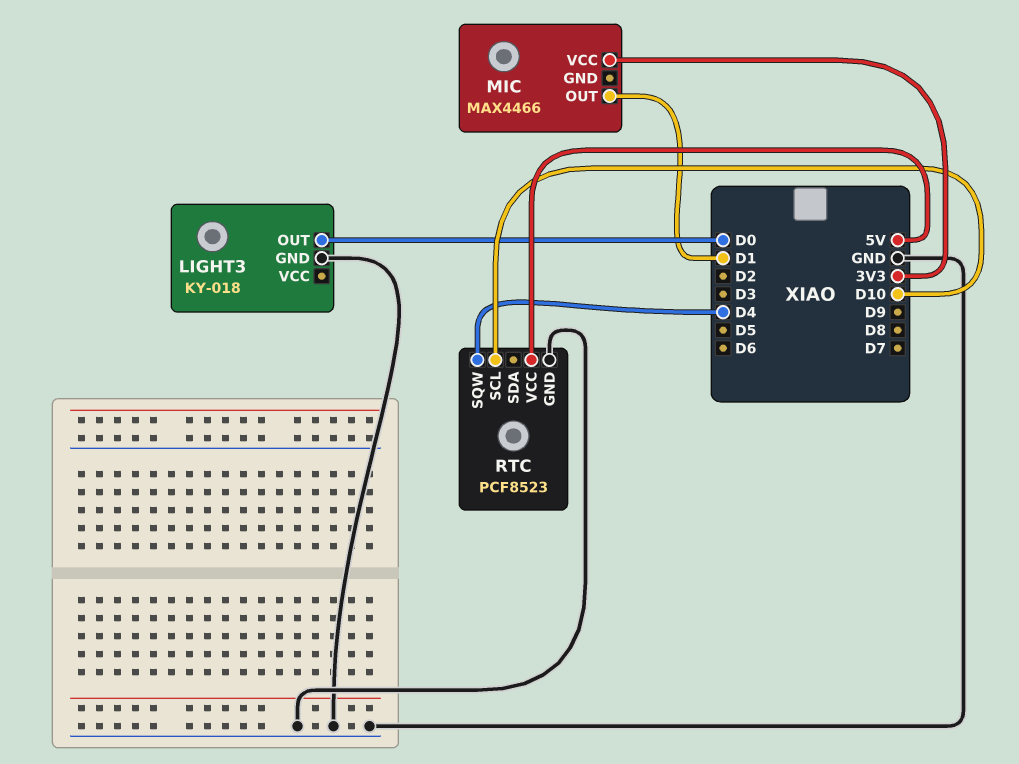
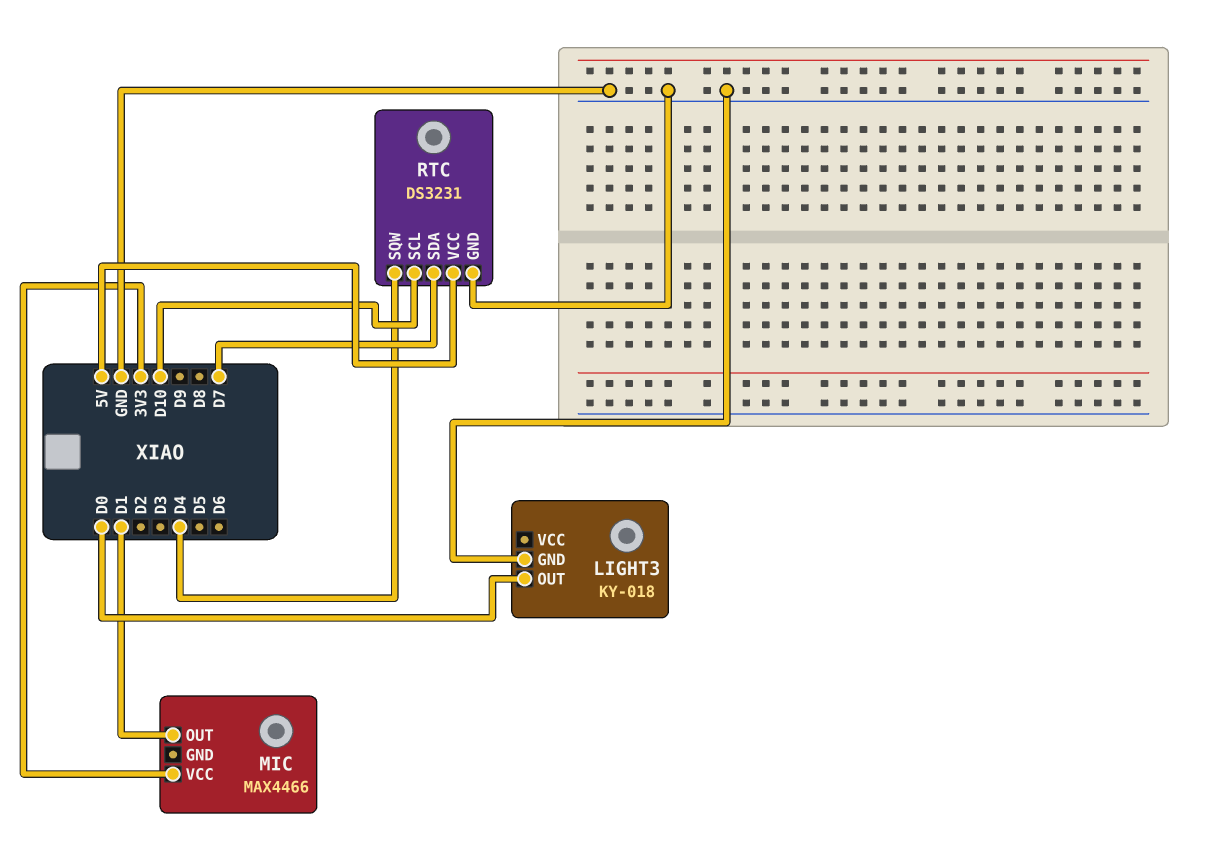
RTC: PCF8523 -> DS3231
RTC pin SDA: none -> D7

